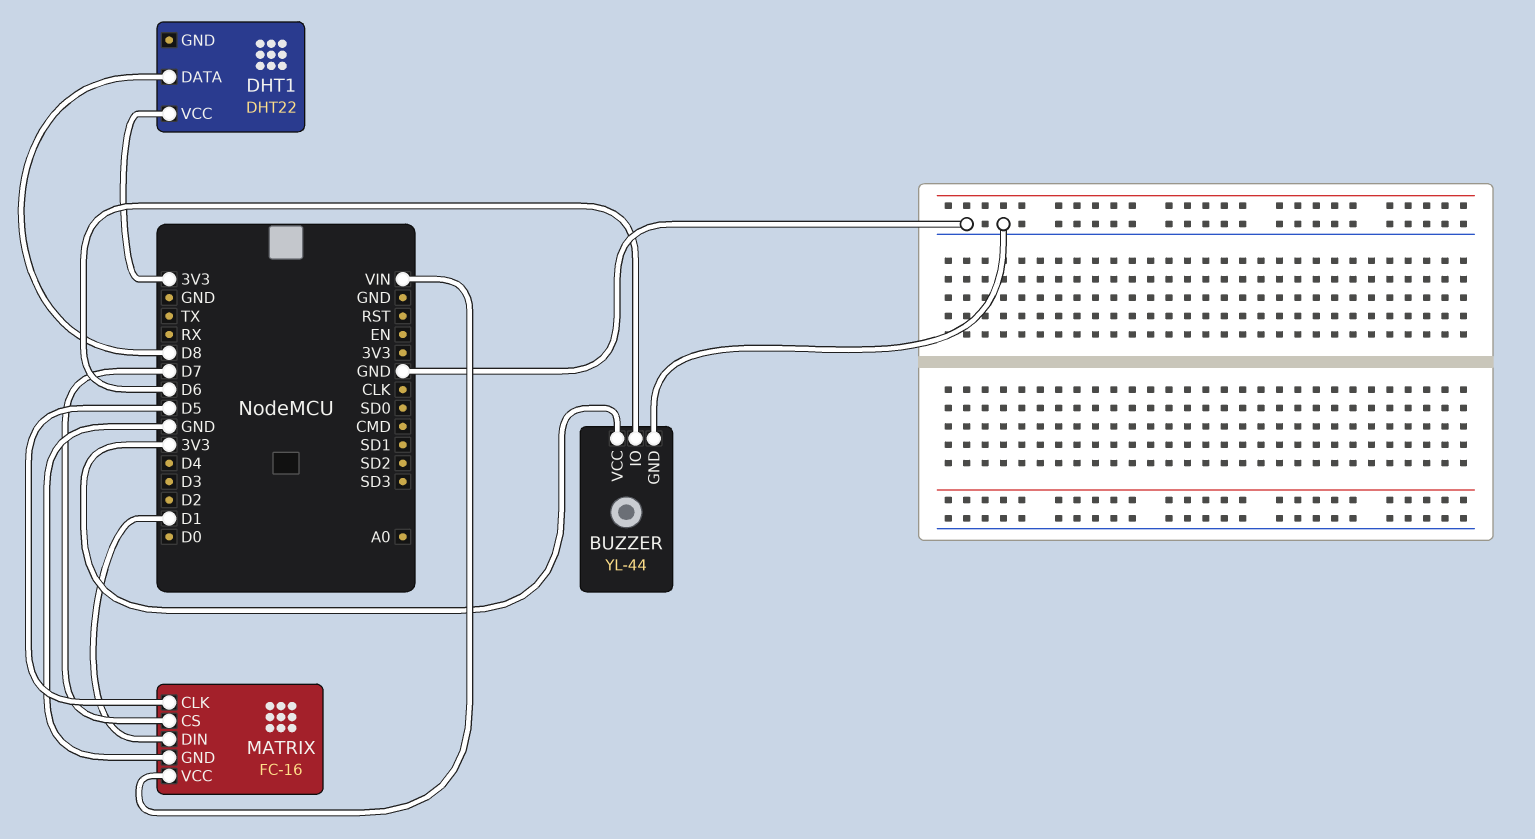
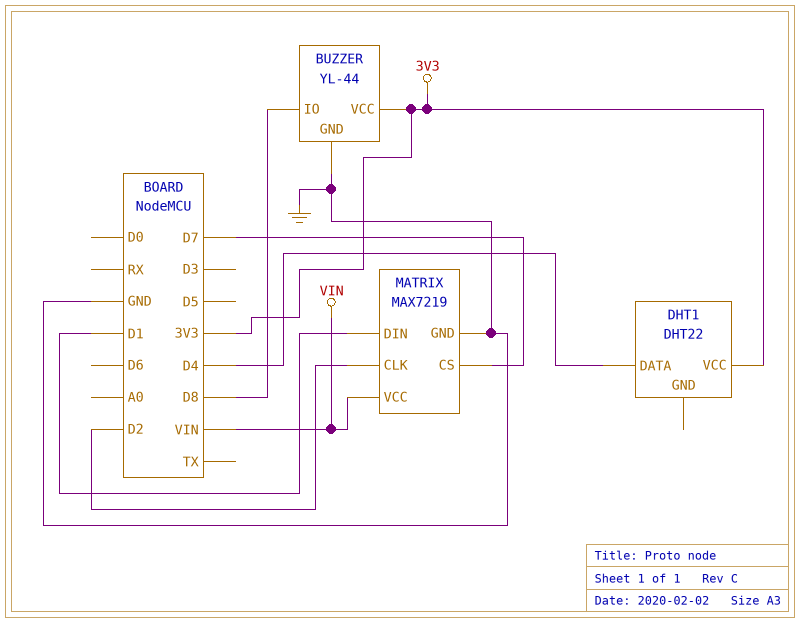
BUZZER pin IO: D6 -> D8
DHT1 pin DATA: D8 -> D4
MATRIX: FC-16 -> MAX7219
MATRIX pin CLK: D5 -> D2

